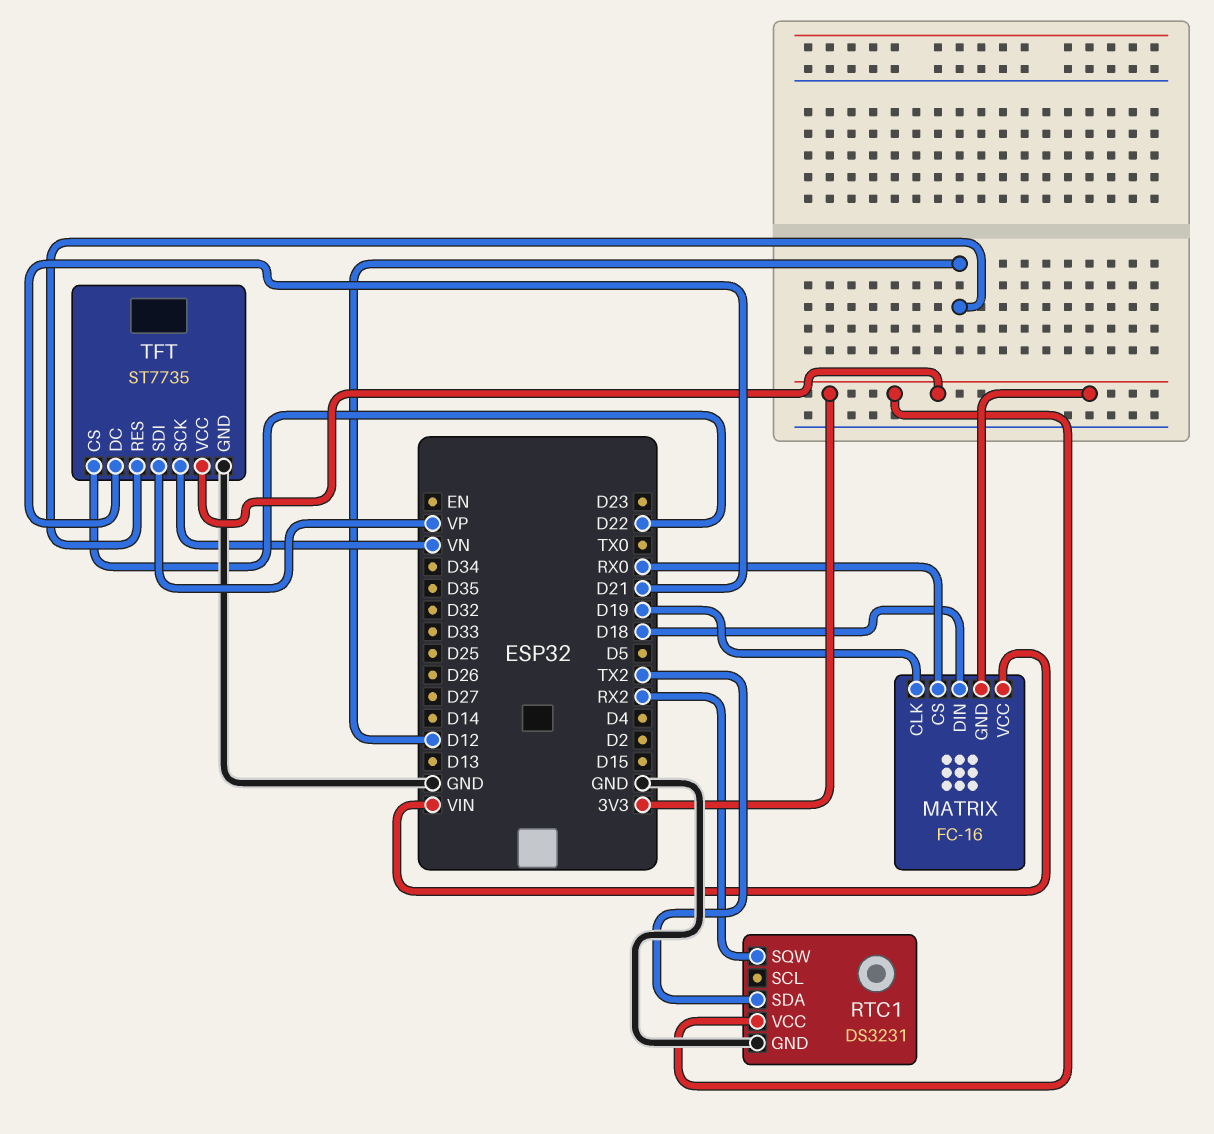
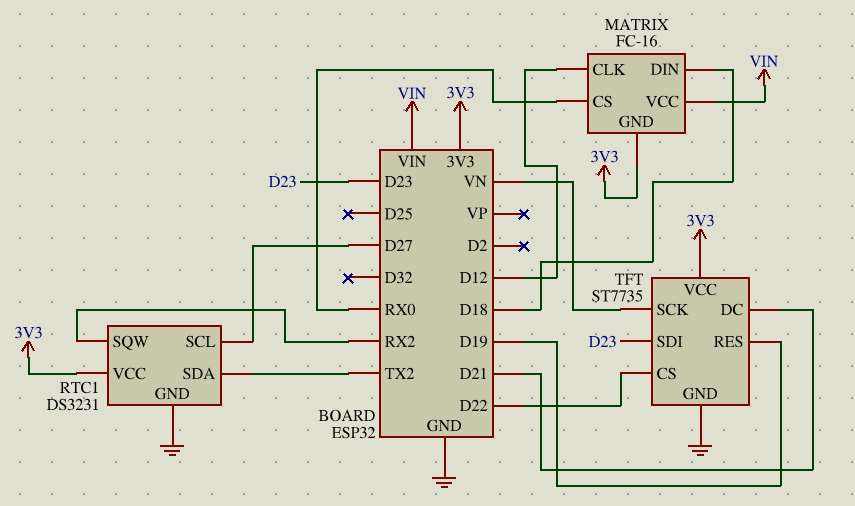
MATRIX pin CLK: D19 -> D12
RTC1 pin SCL: none -> D27
TFT pin RES: D12 -> D19
TFT pin SDI: VP -> D23

